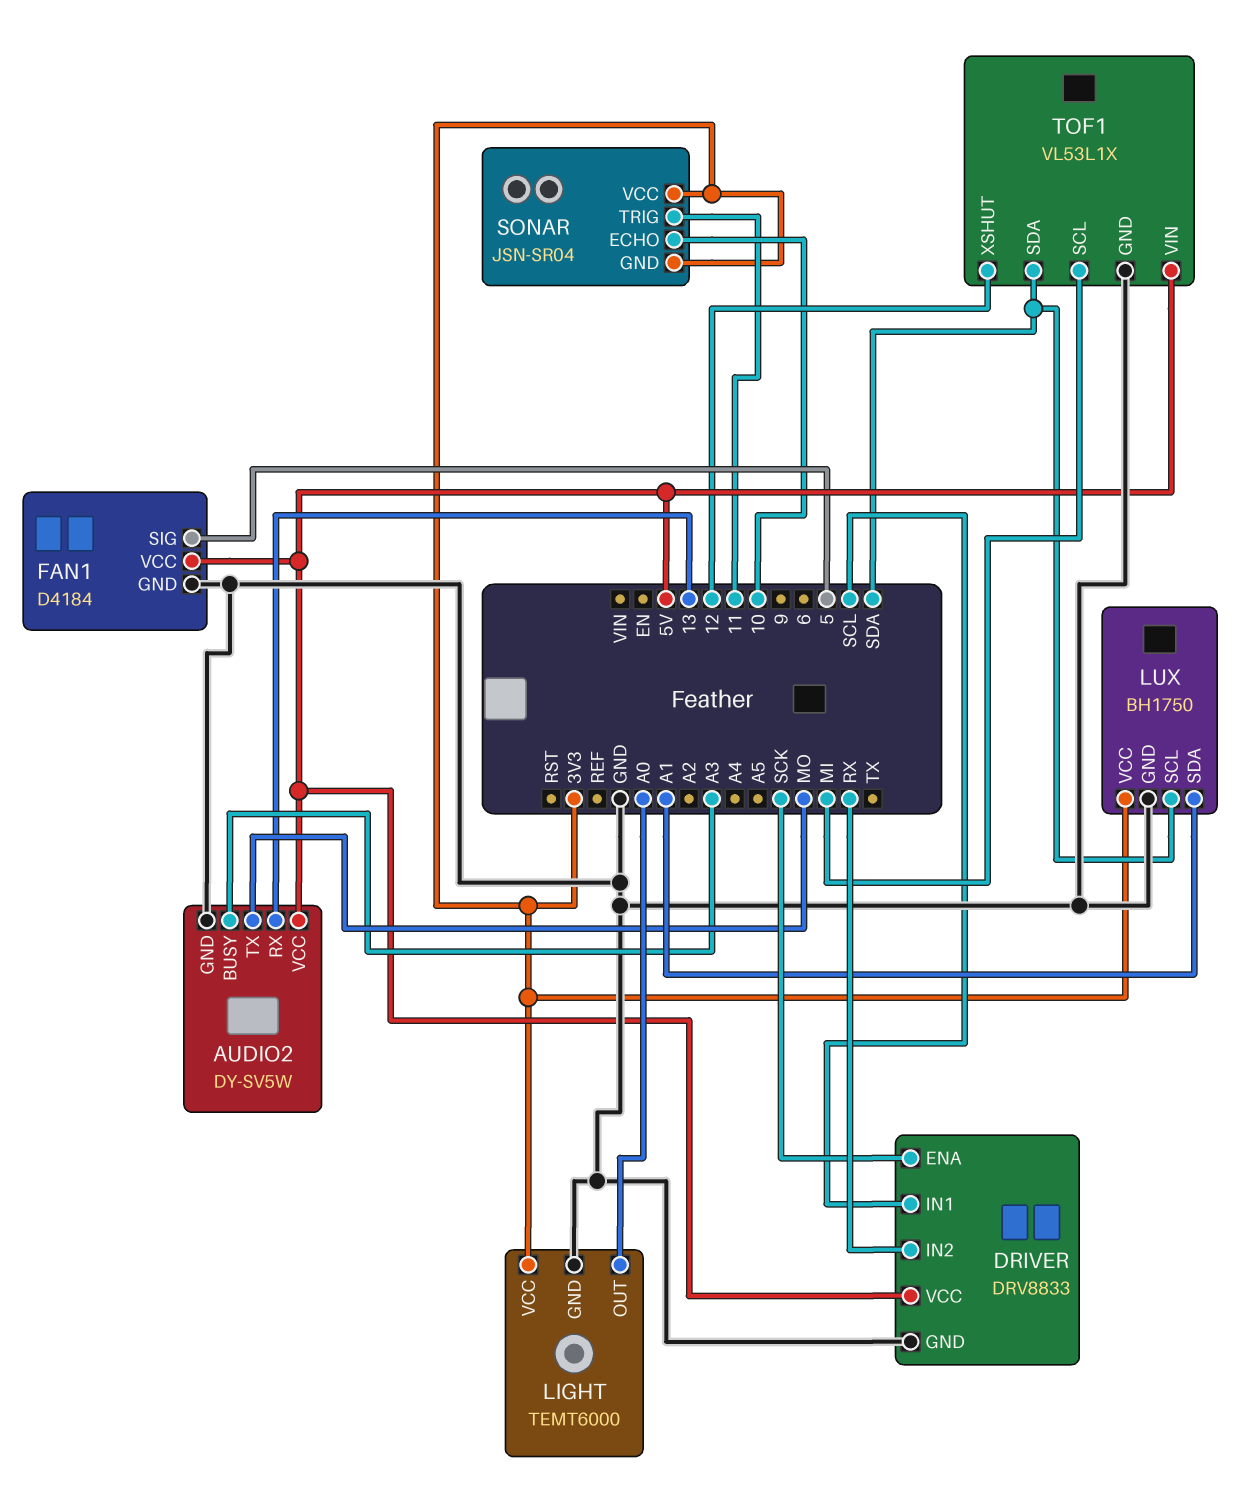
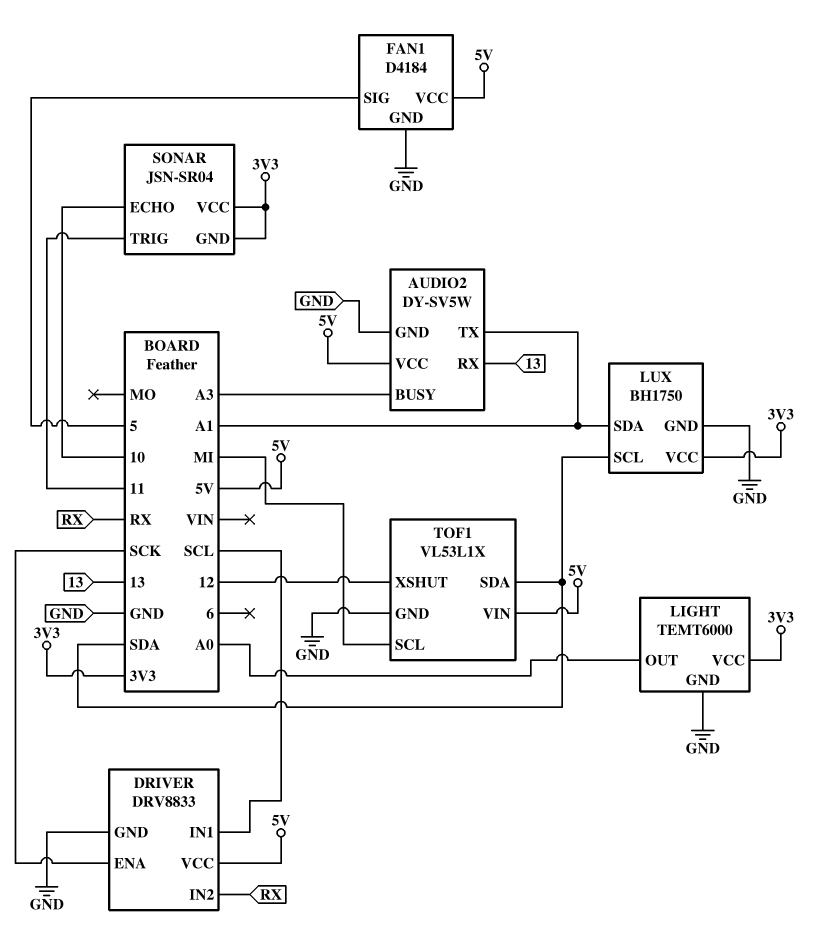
AUDIO2 pin TX: MO -> A1

